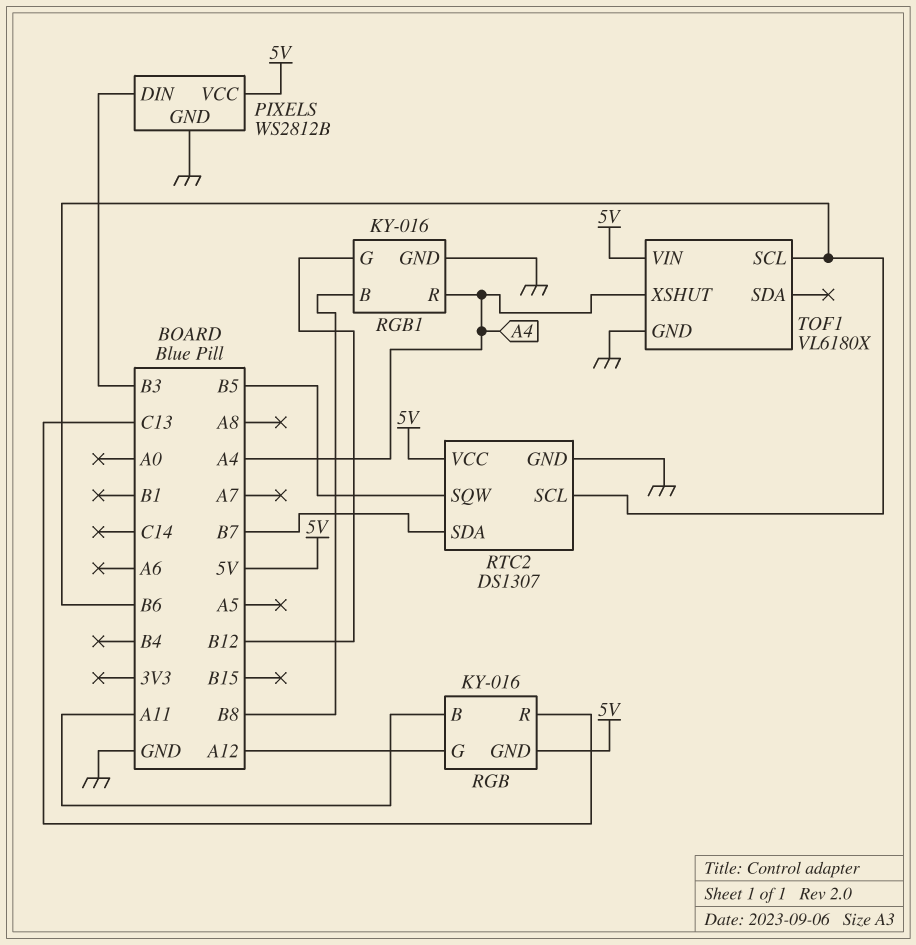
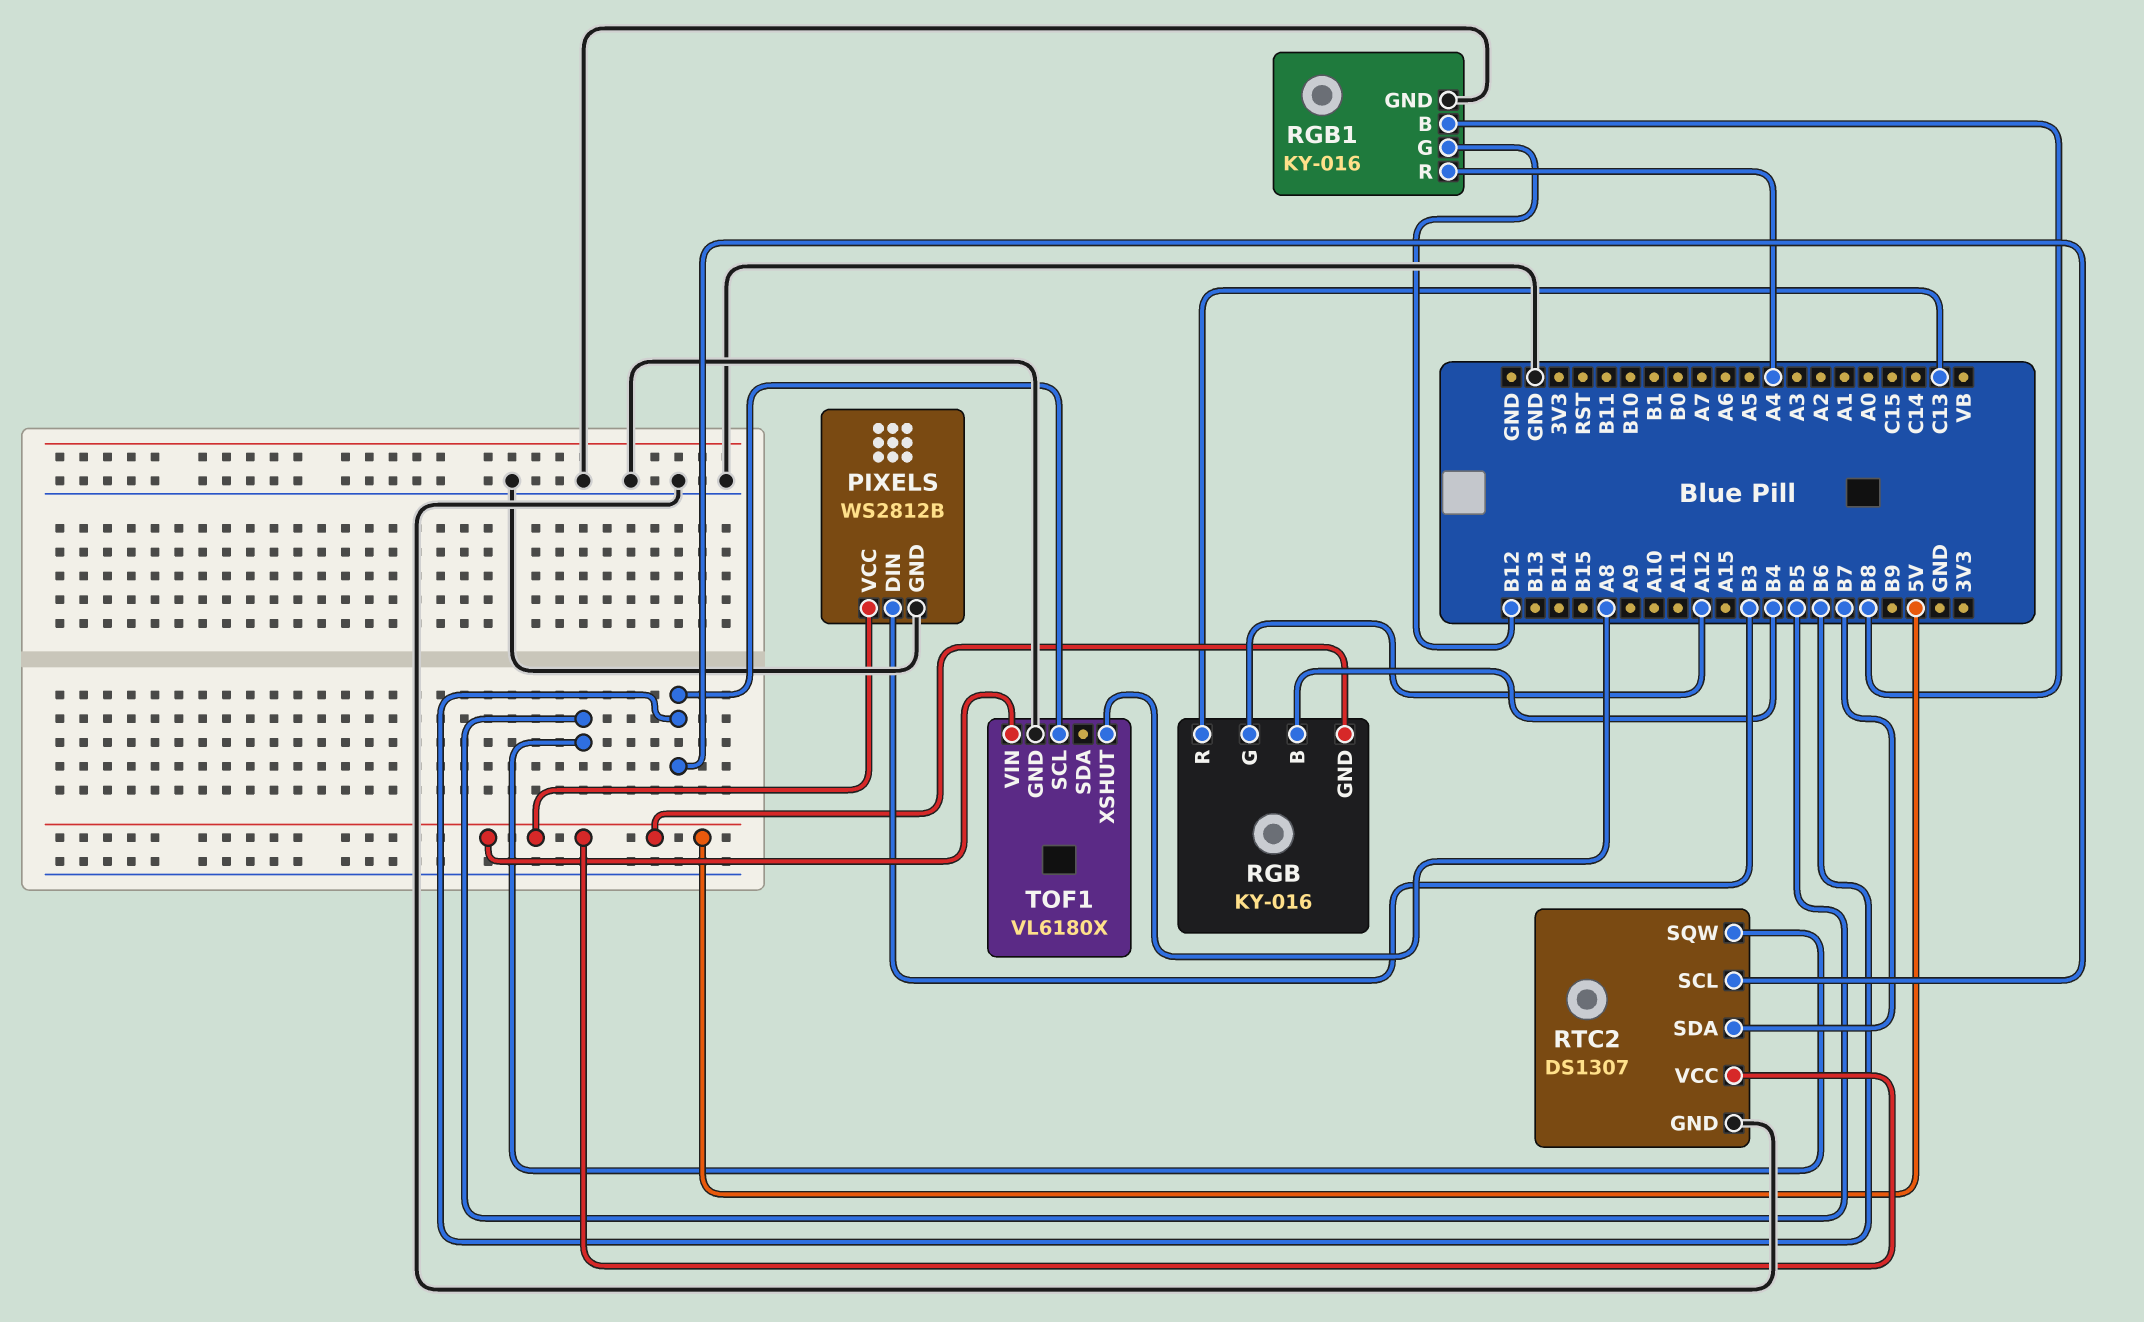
RGB pin B: A11 -> B4
TOF1 pin XSHUT: A4 -> A8

